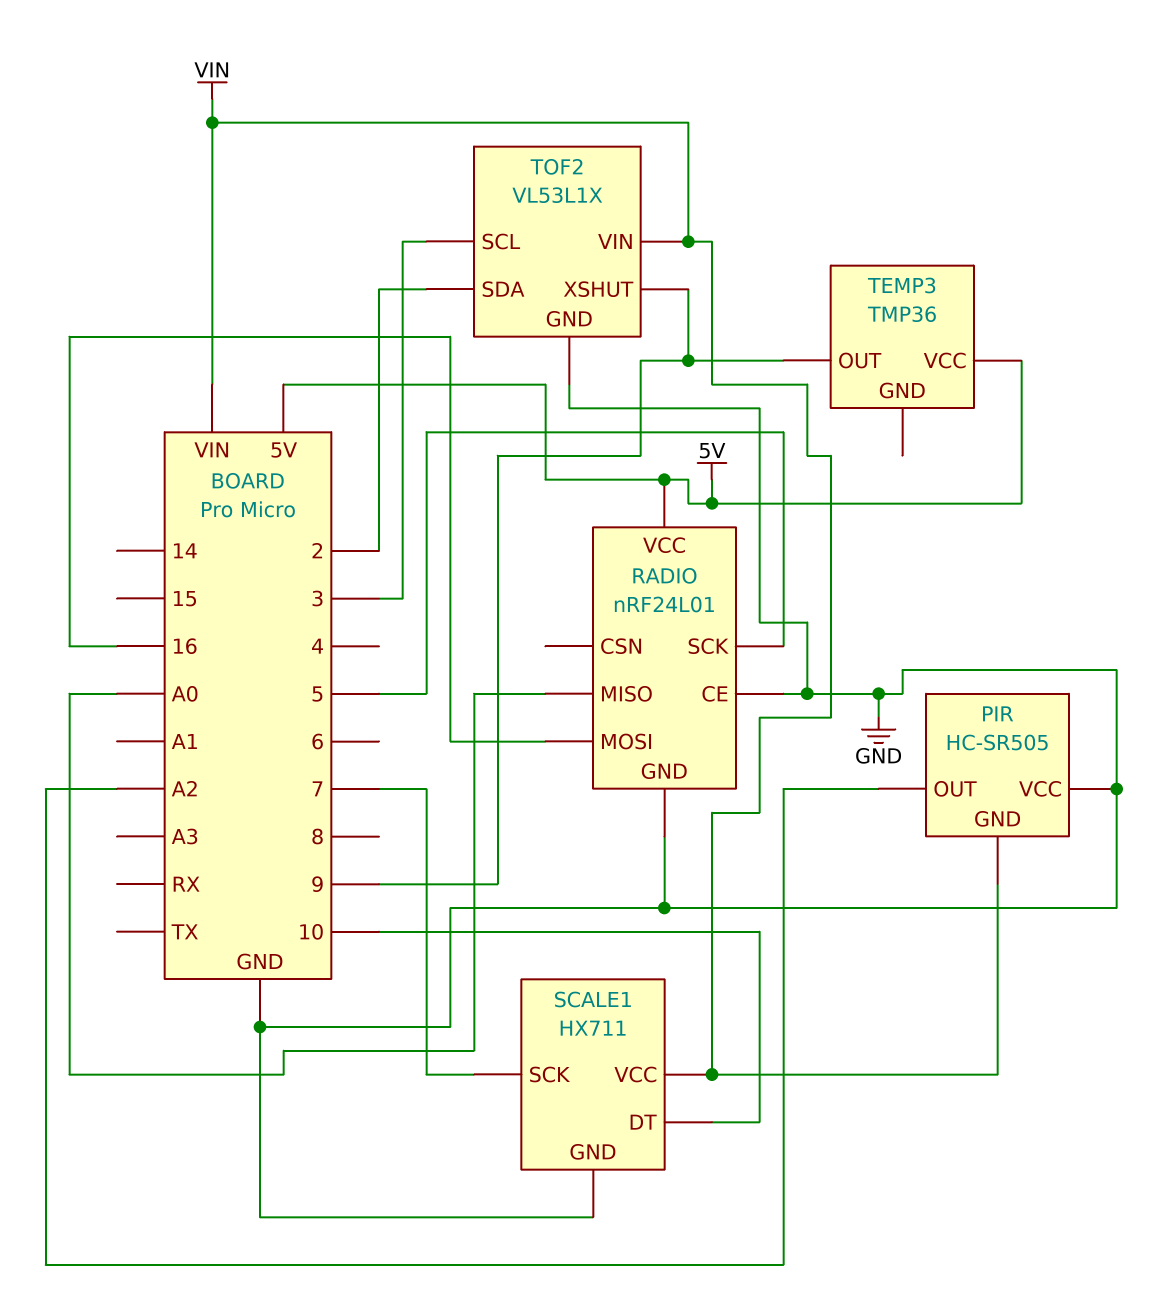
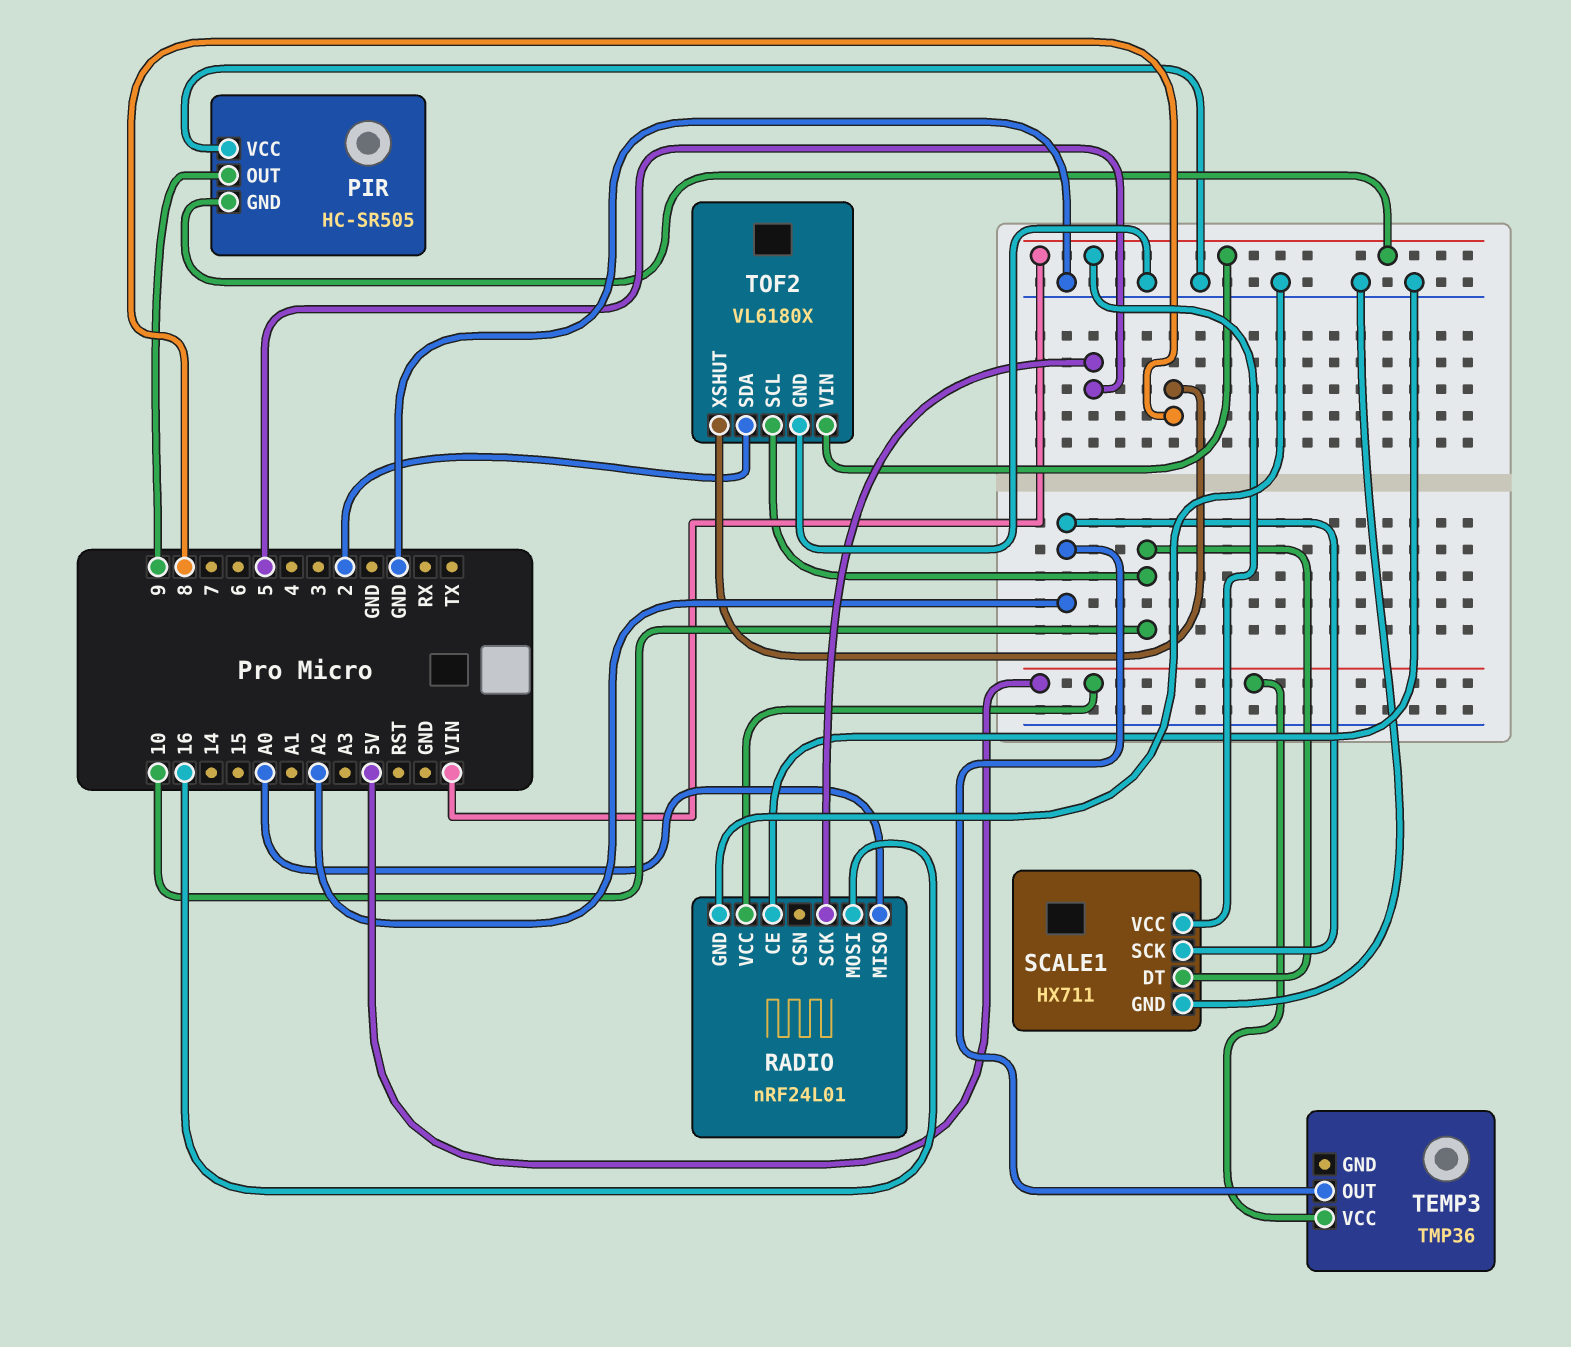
PIR pin OUT: A2 -> 9
SCALE1 pin SCK: 7 -> A2
TEMP3 pin OUT: 9 -> A2
TOF2: VL53L1X -> VL6180X
TOF2 pin SCL: 3 -> 10
TOF2 pin XSHUT: 9 -> 8

